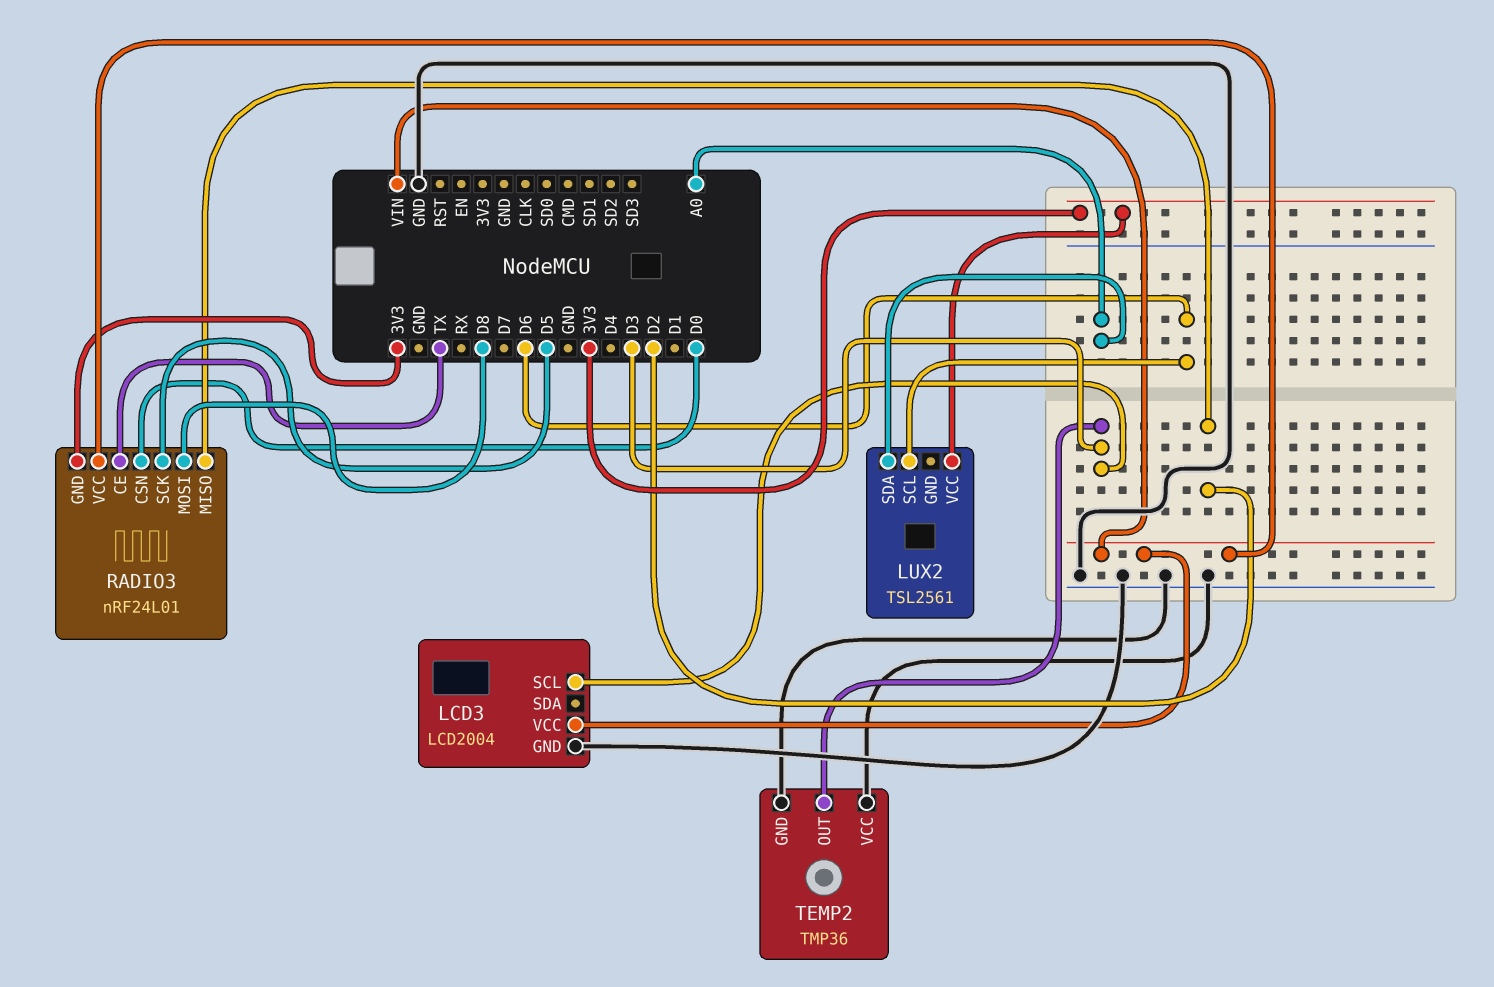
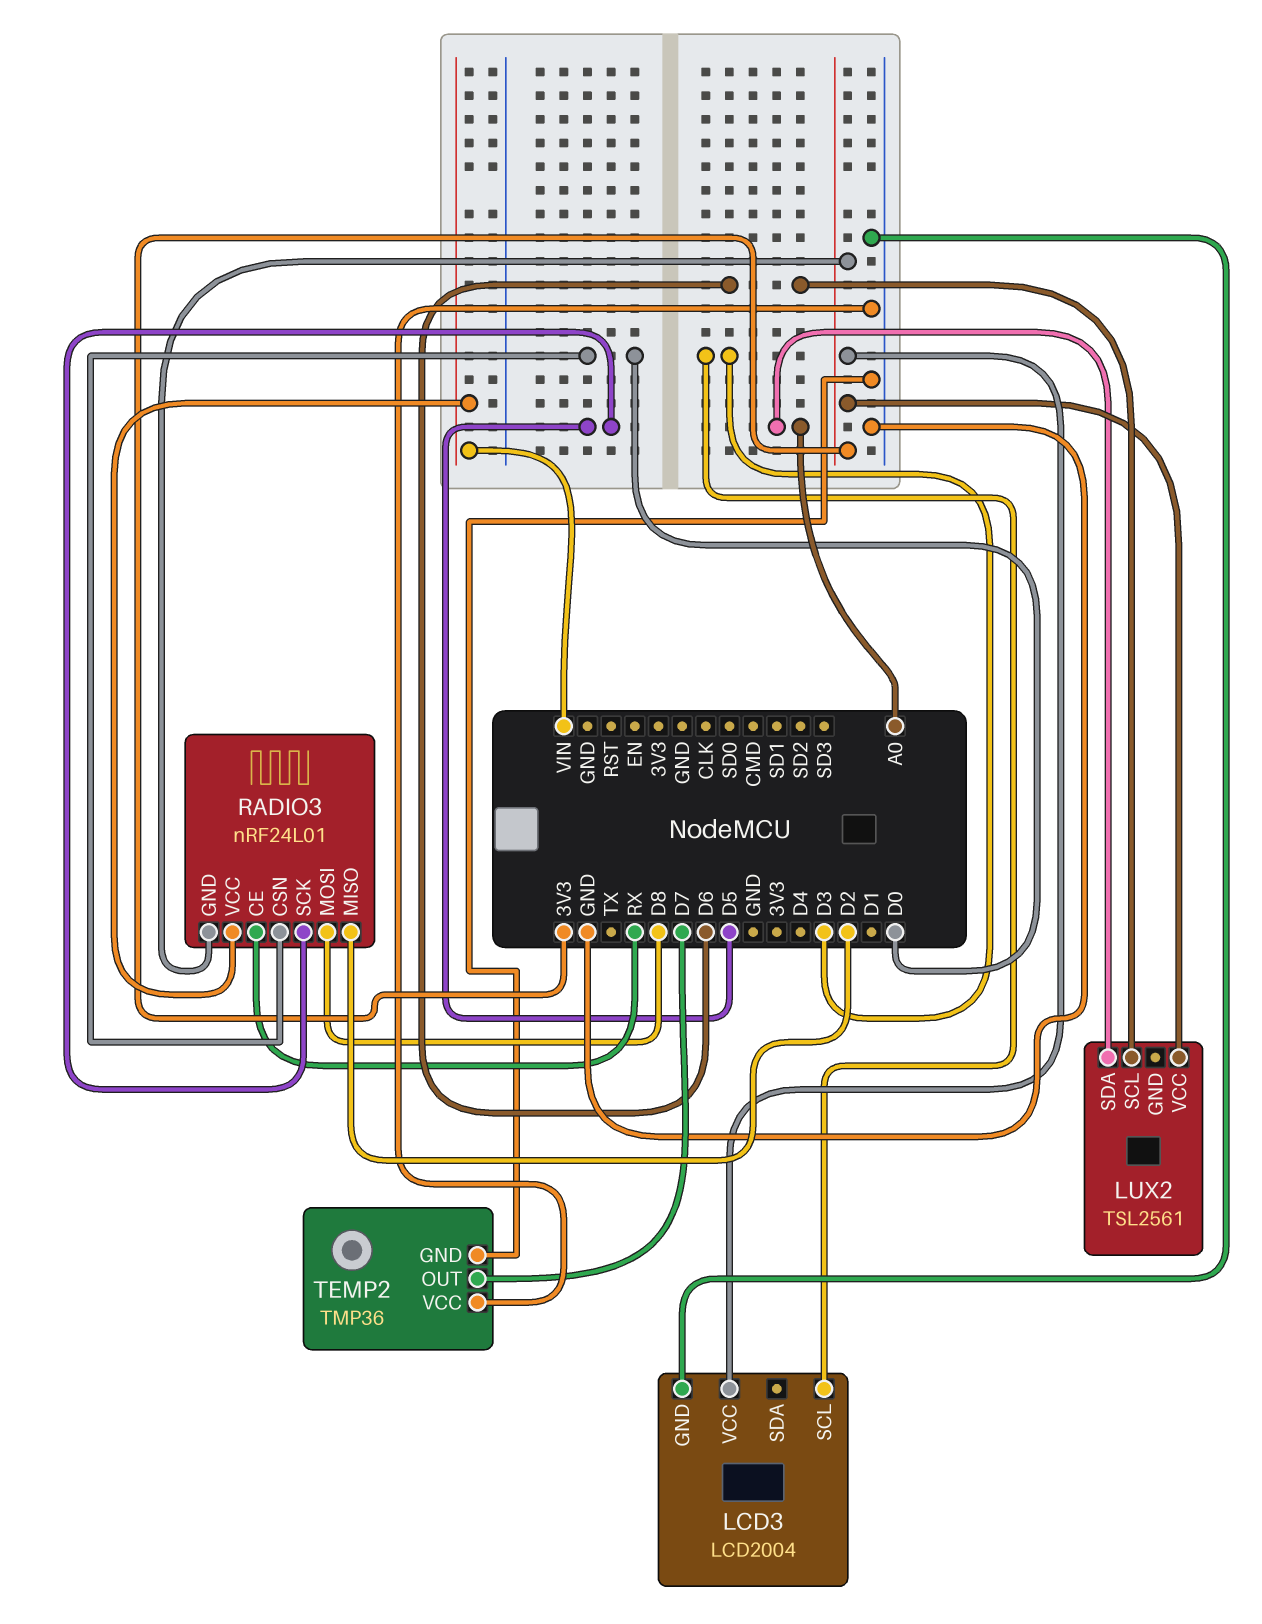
LCD3 pin VCC: VIN -> 3V3
RADIO3 pin CE: TX -> RX
TEMP2 pin OUT: D3 -> D7

